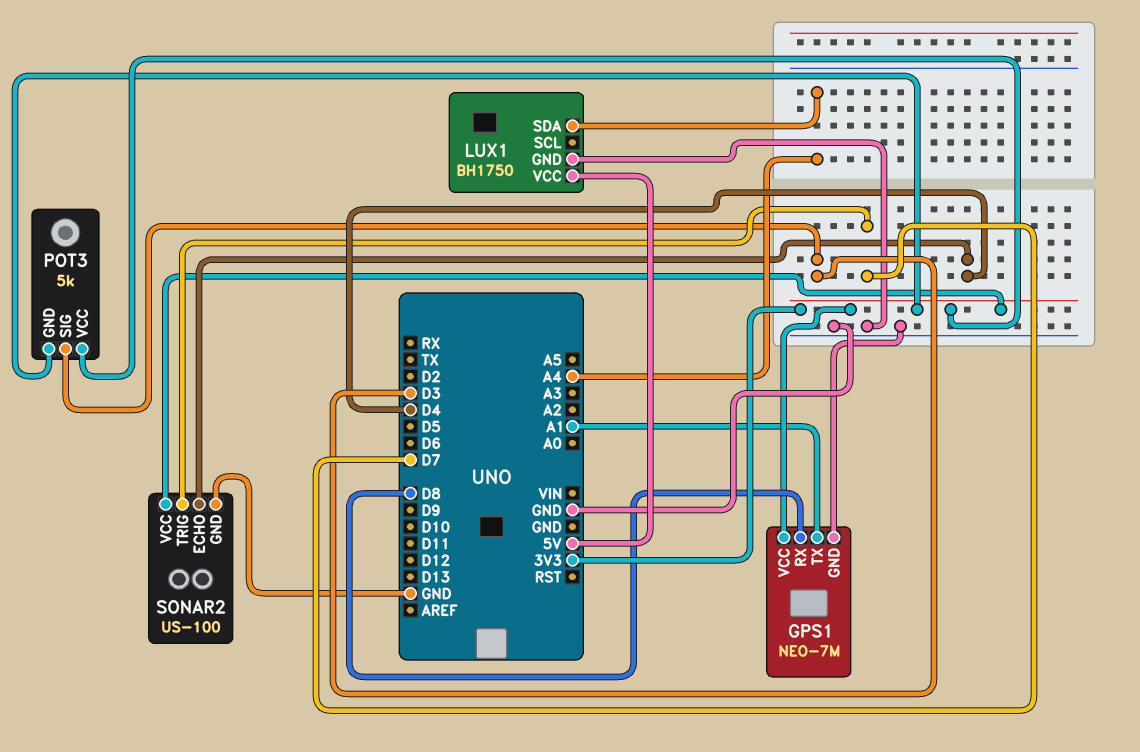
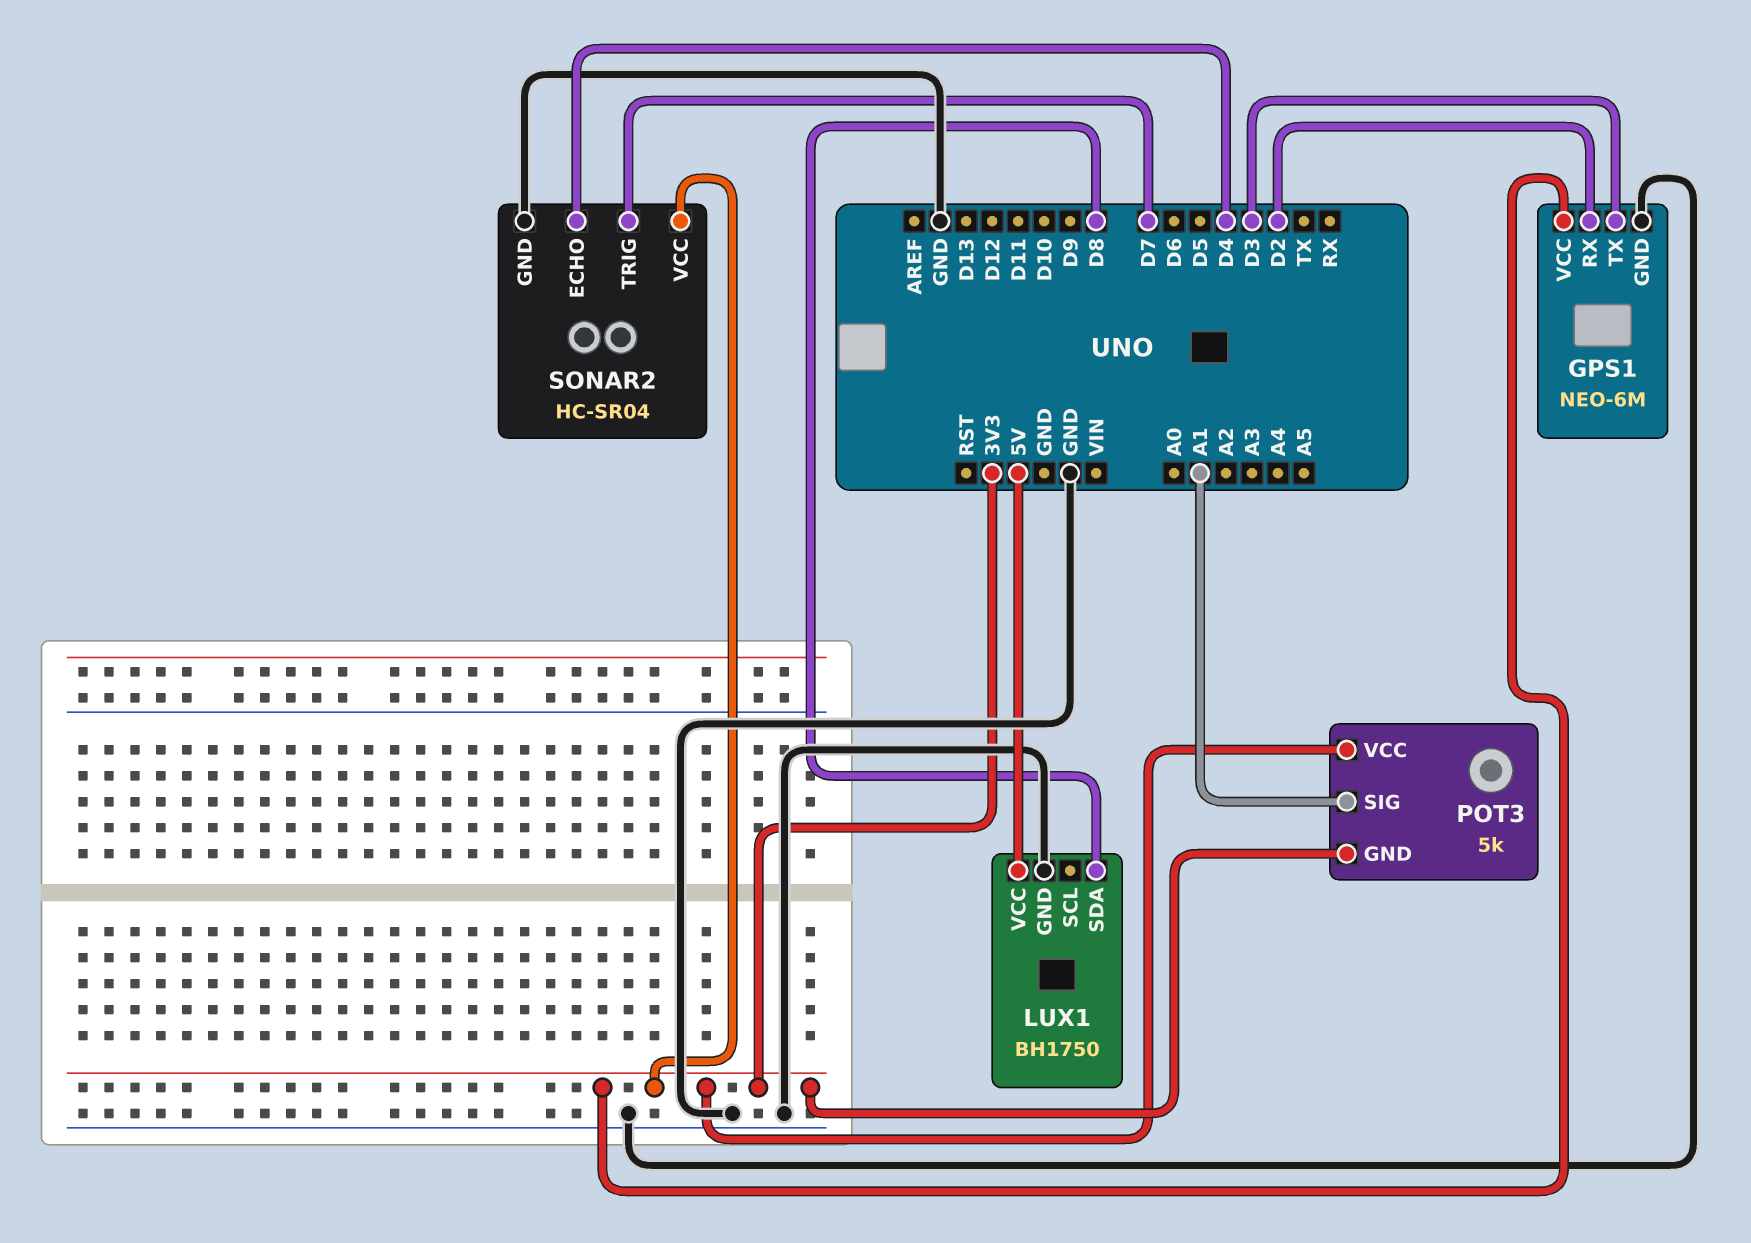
GPS1: NEO-7M -> NEO-6M
GPS1 pin RX: D8 -> D2
GPS1 pin TX: A1 -> D3
LUX1 pin SDA: A4 -> D8
POT3 pin SIG: D3 -> A1
SONAR2: US-100 -> HC-SR04

